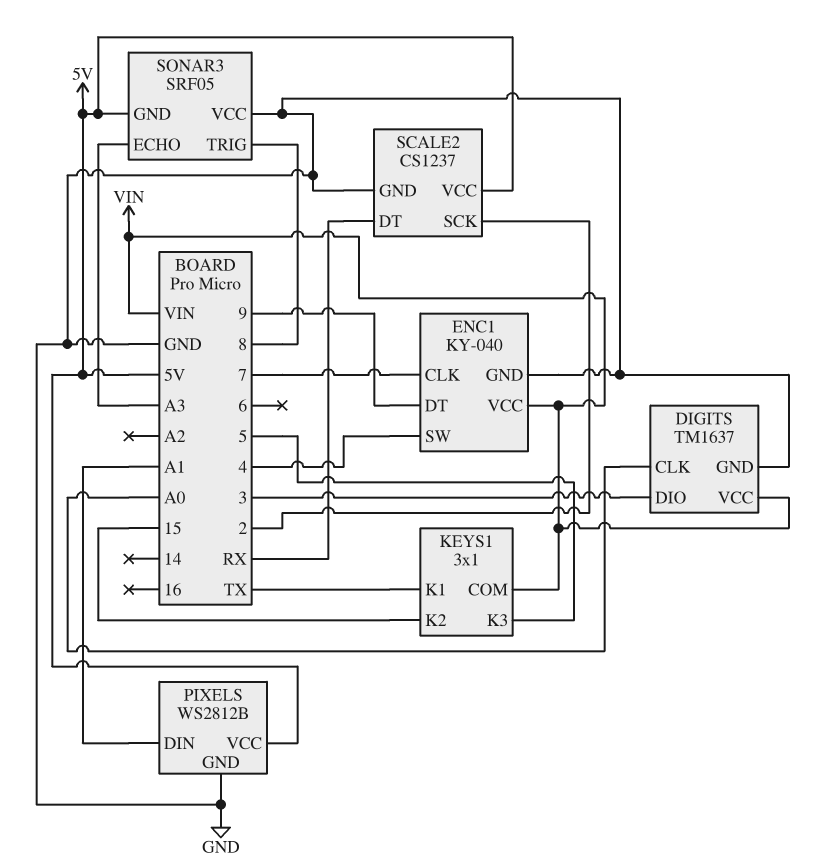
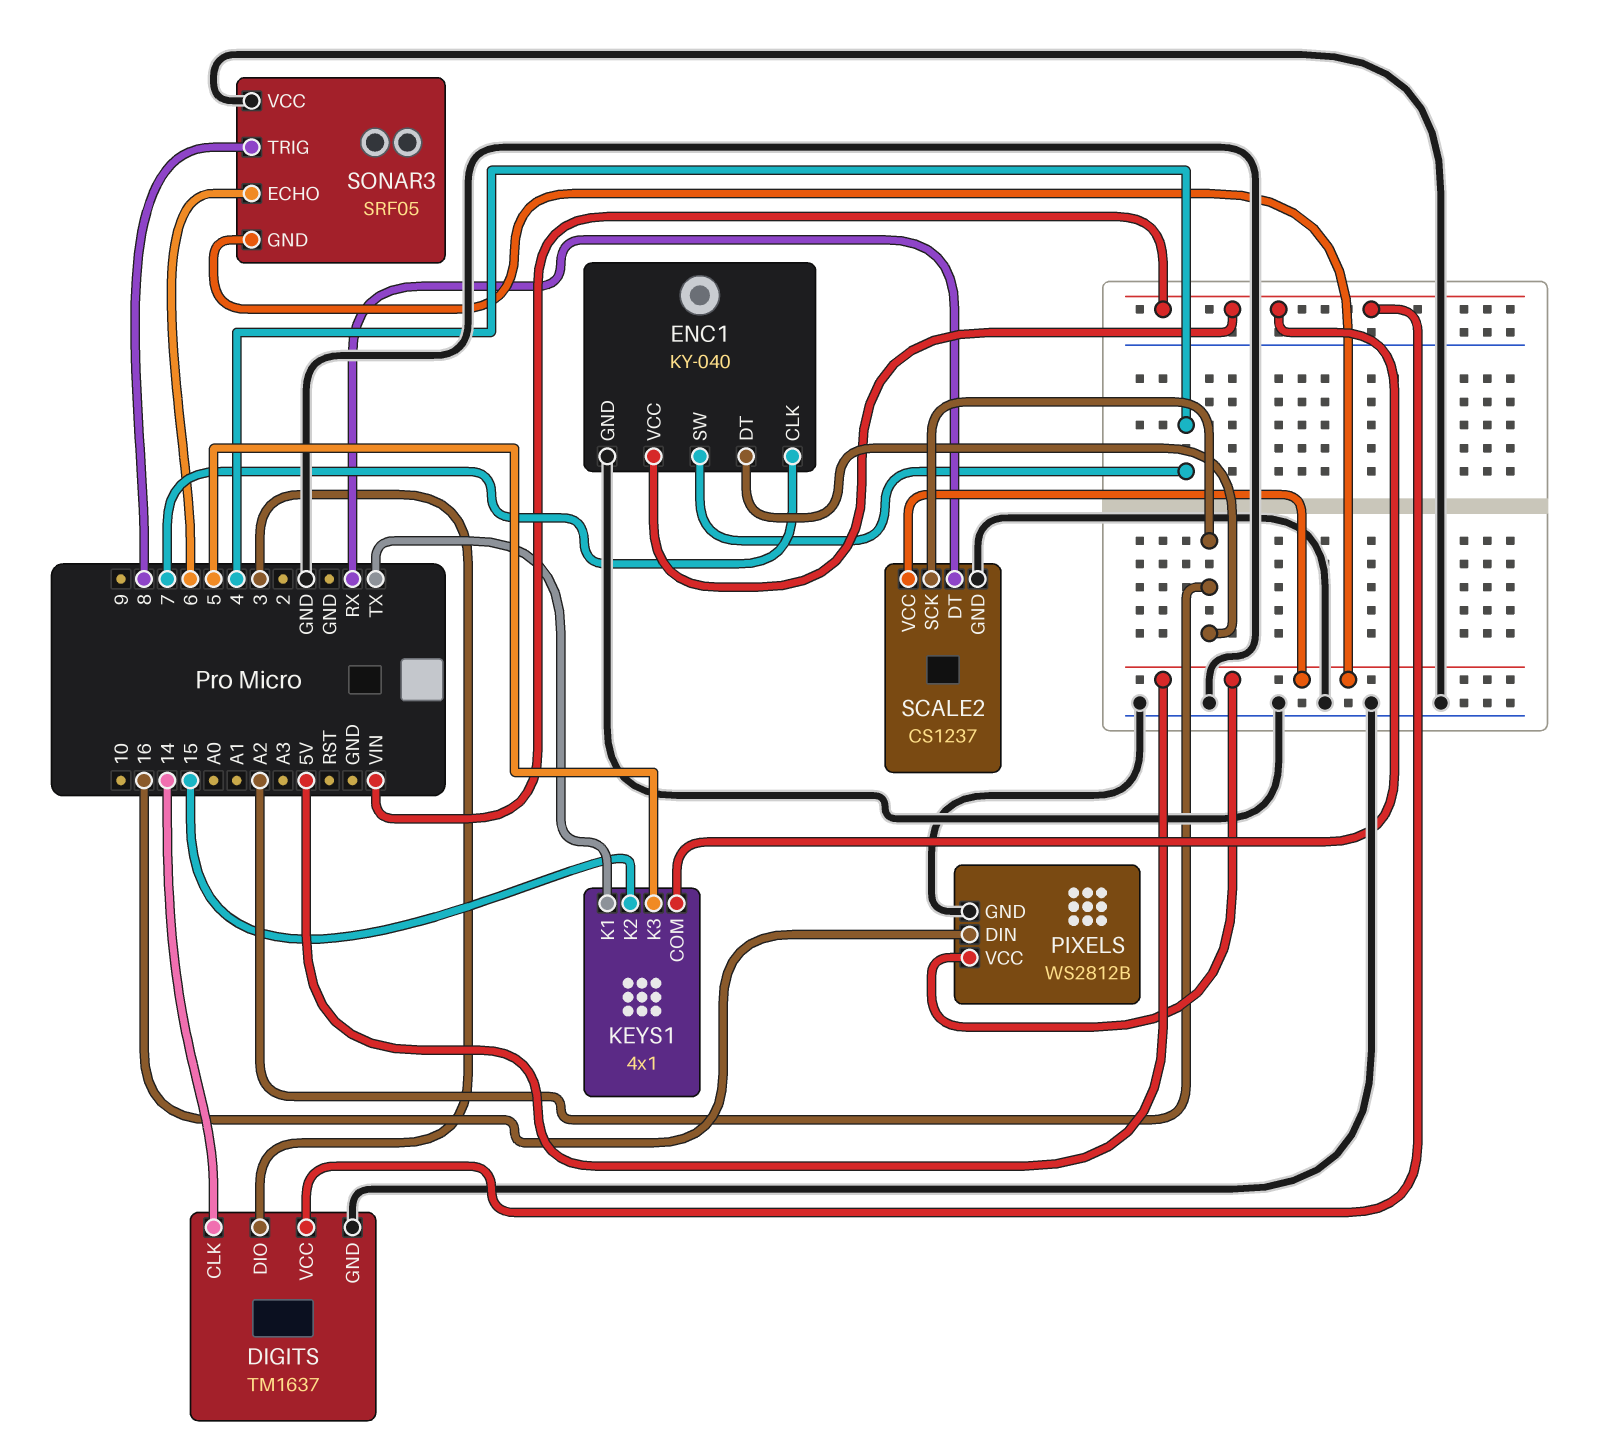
DIGITS pin CLK: A0 -> 14
ENC1 pin DT: 9 -> A2
KEYS1: 3x1 -> 4x1
PIXELS pin DIN: A1 -> 16
SCALE2 pin SCK: 2 -> A2
SONAR3 pin ECHO: A3 -> 6

